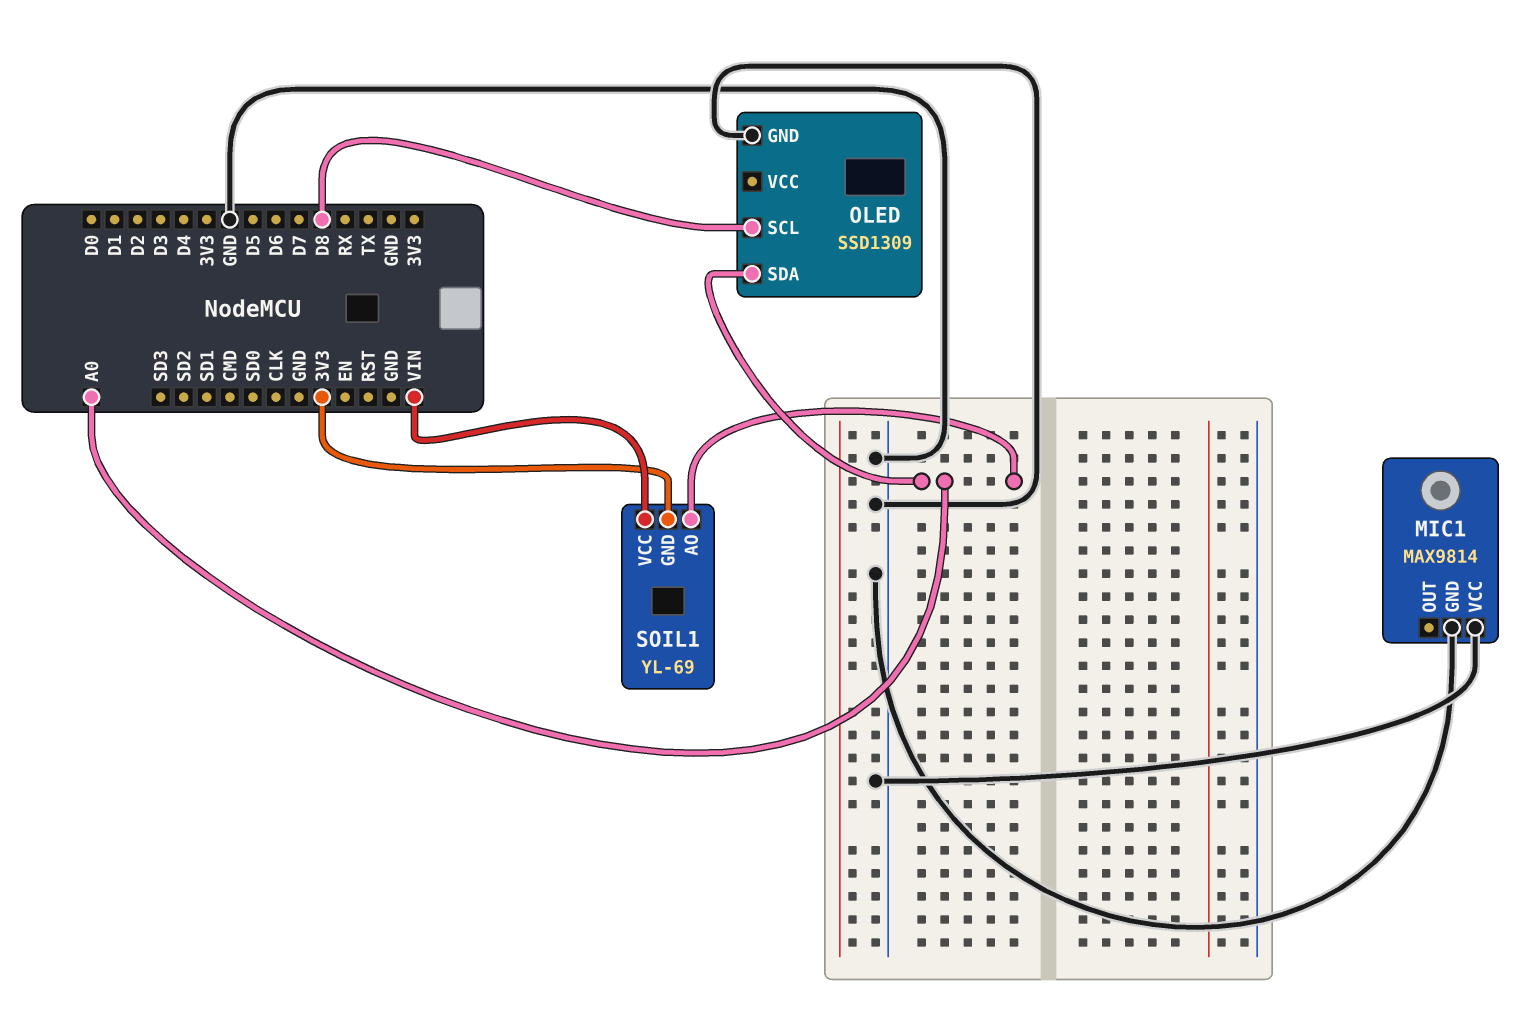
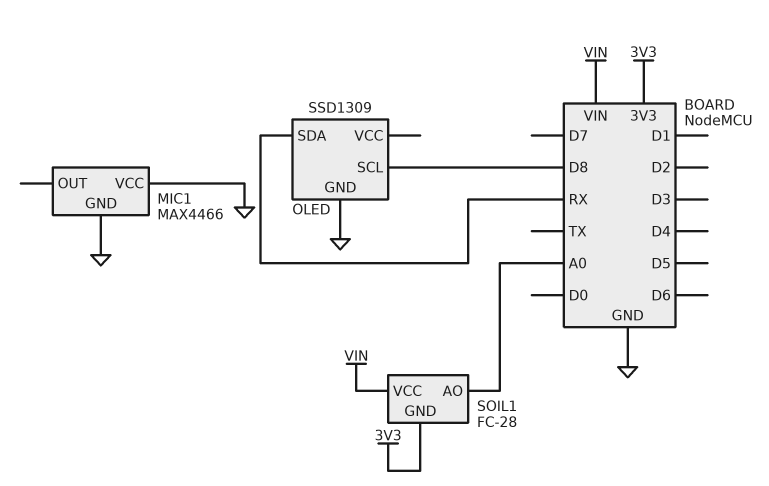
MIC1: MAX9814 -> MAX4466
OLED pin SDA: A0 -> RX
SOIL1: YL-69 -> FC-28

